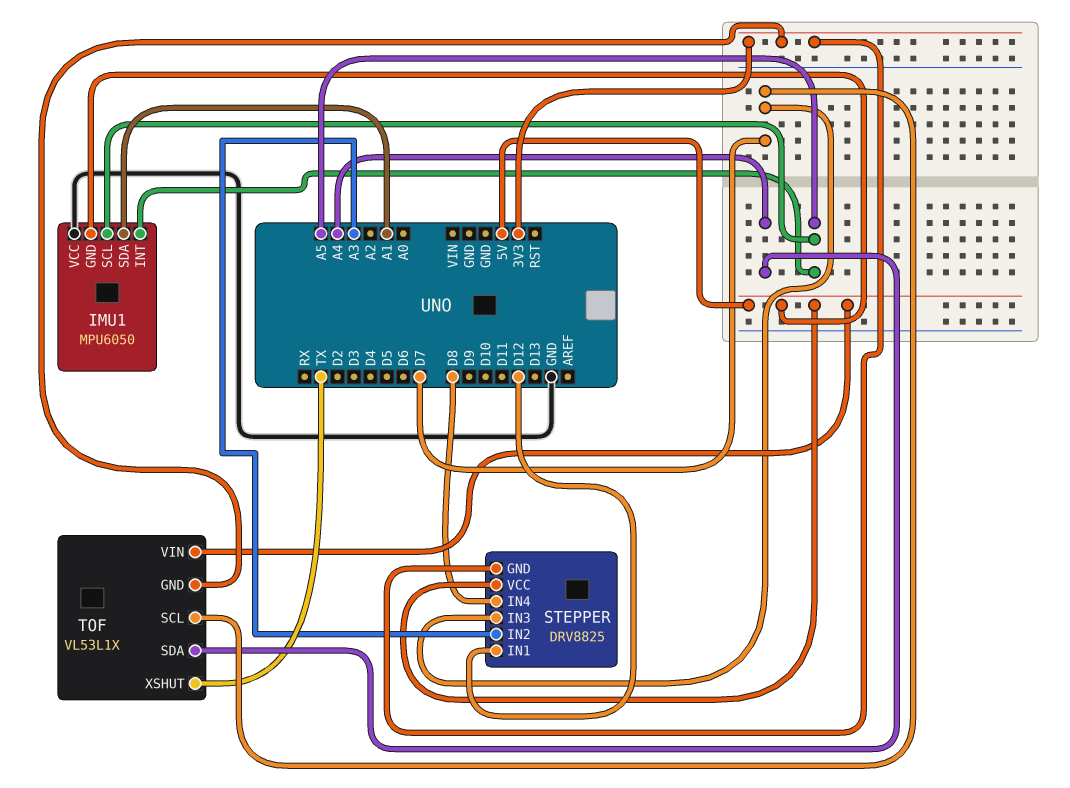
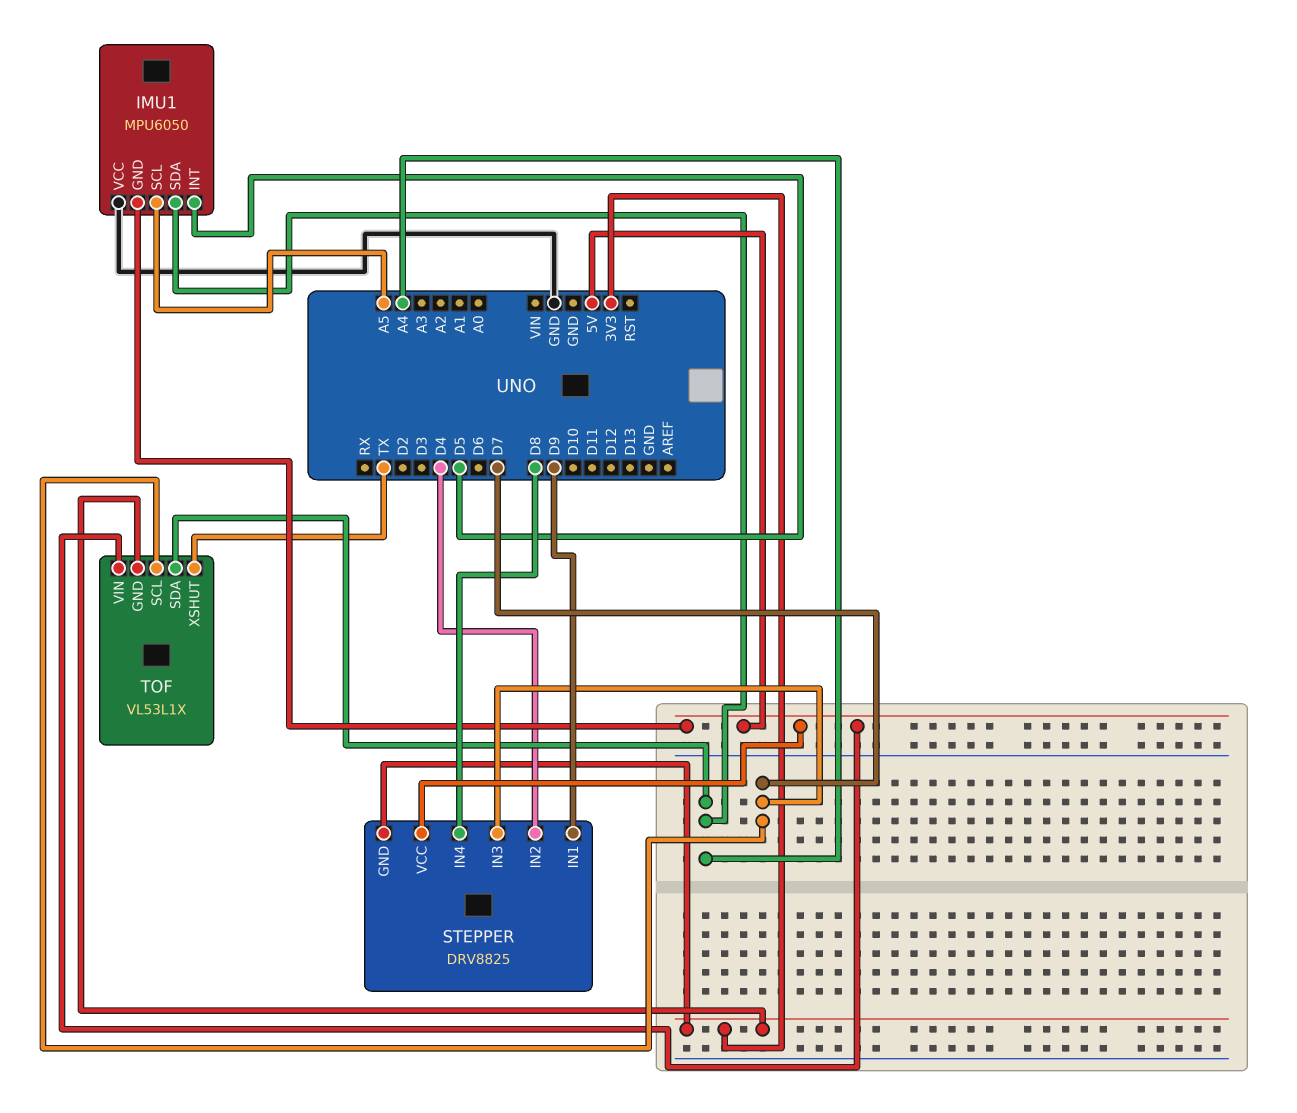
IMU1 pin INT: A5 -> D5
IMU1 pin SDA: A1 -> A4
STEPPER pin IN1: D12 -> D9
STEPPER pin IN2: A3 -> D4

